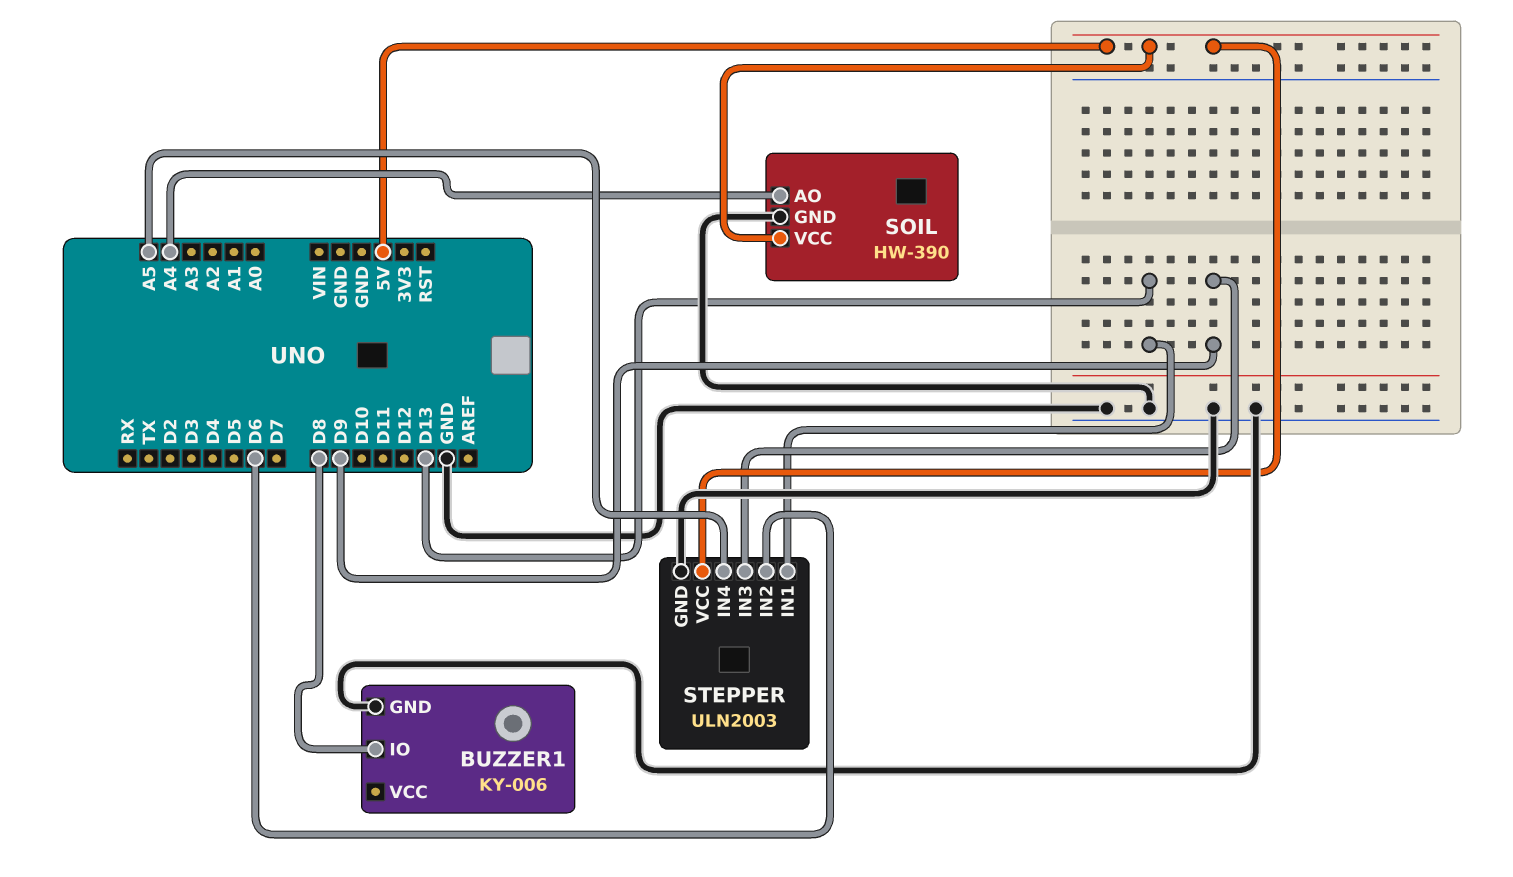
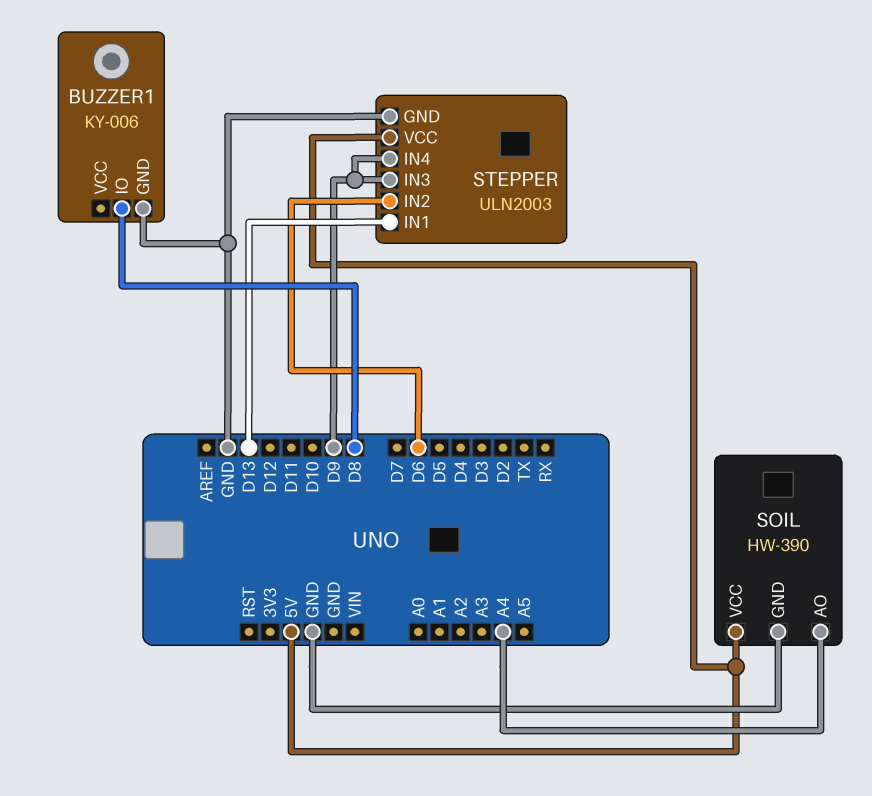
STEPPER pin IN4: A5 -> D9

